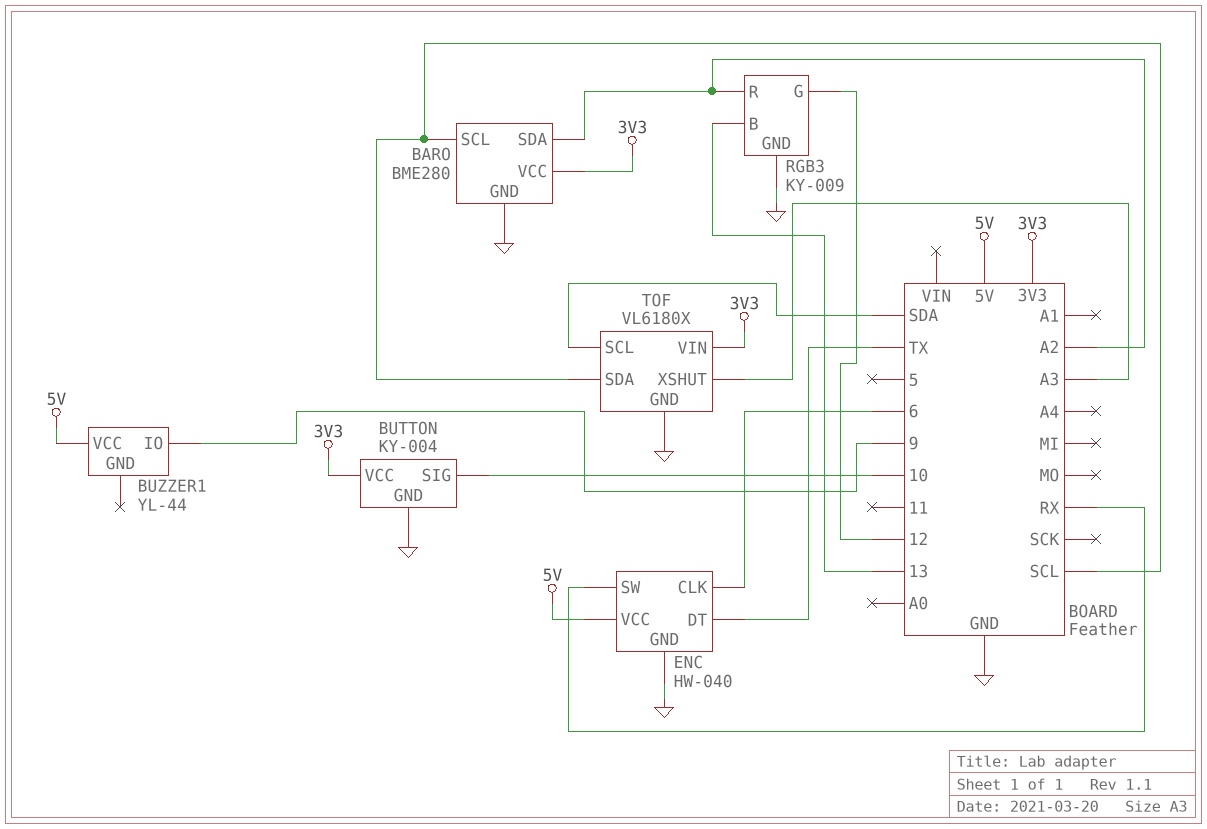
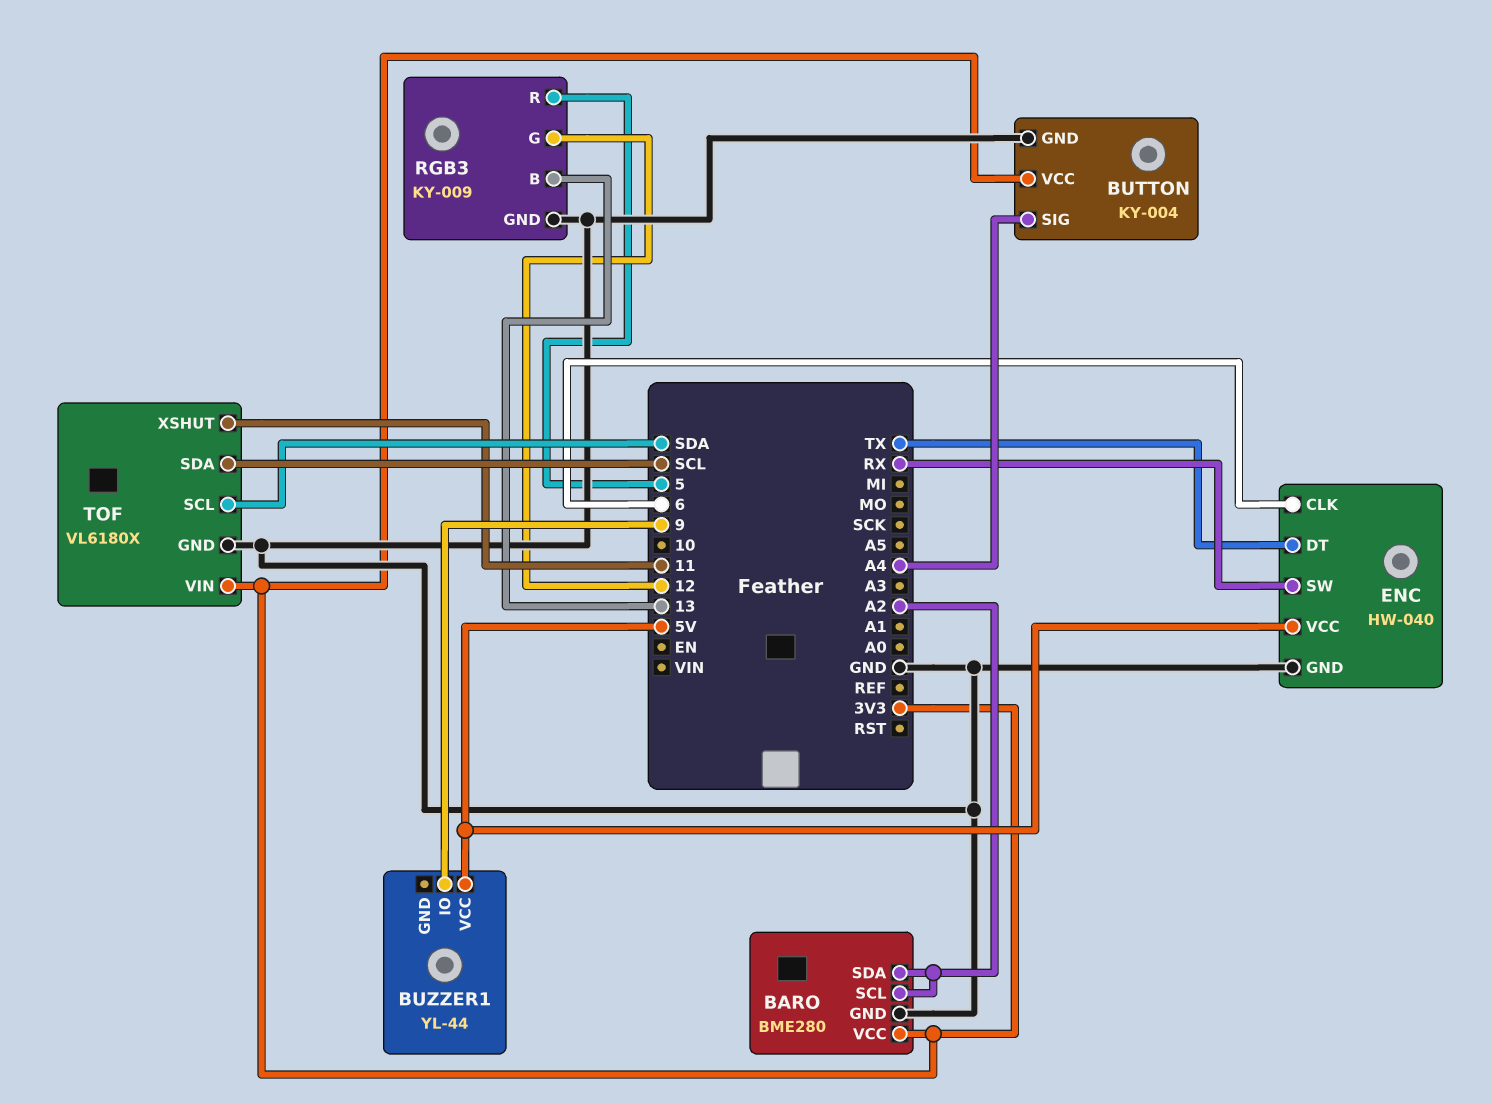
BARO pin SCL: SCL -> A2
BUTTON pin SIG: 10 -> A4
RGB3 pin R: A2 -> 5
TOF pin XSHUT: A3 -> 11

